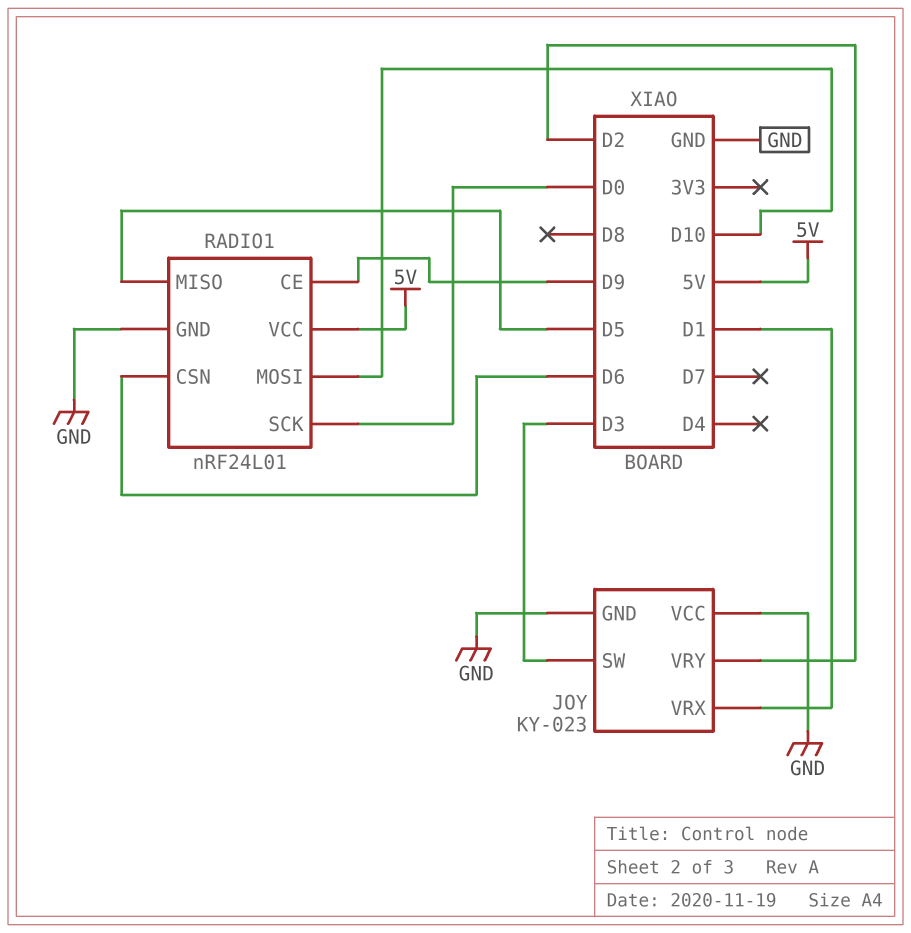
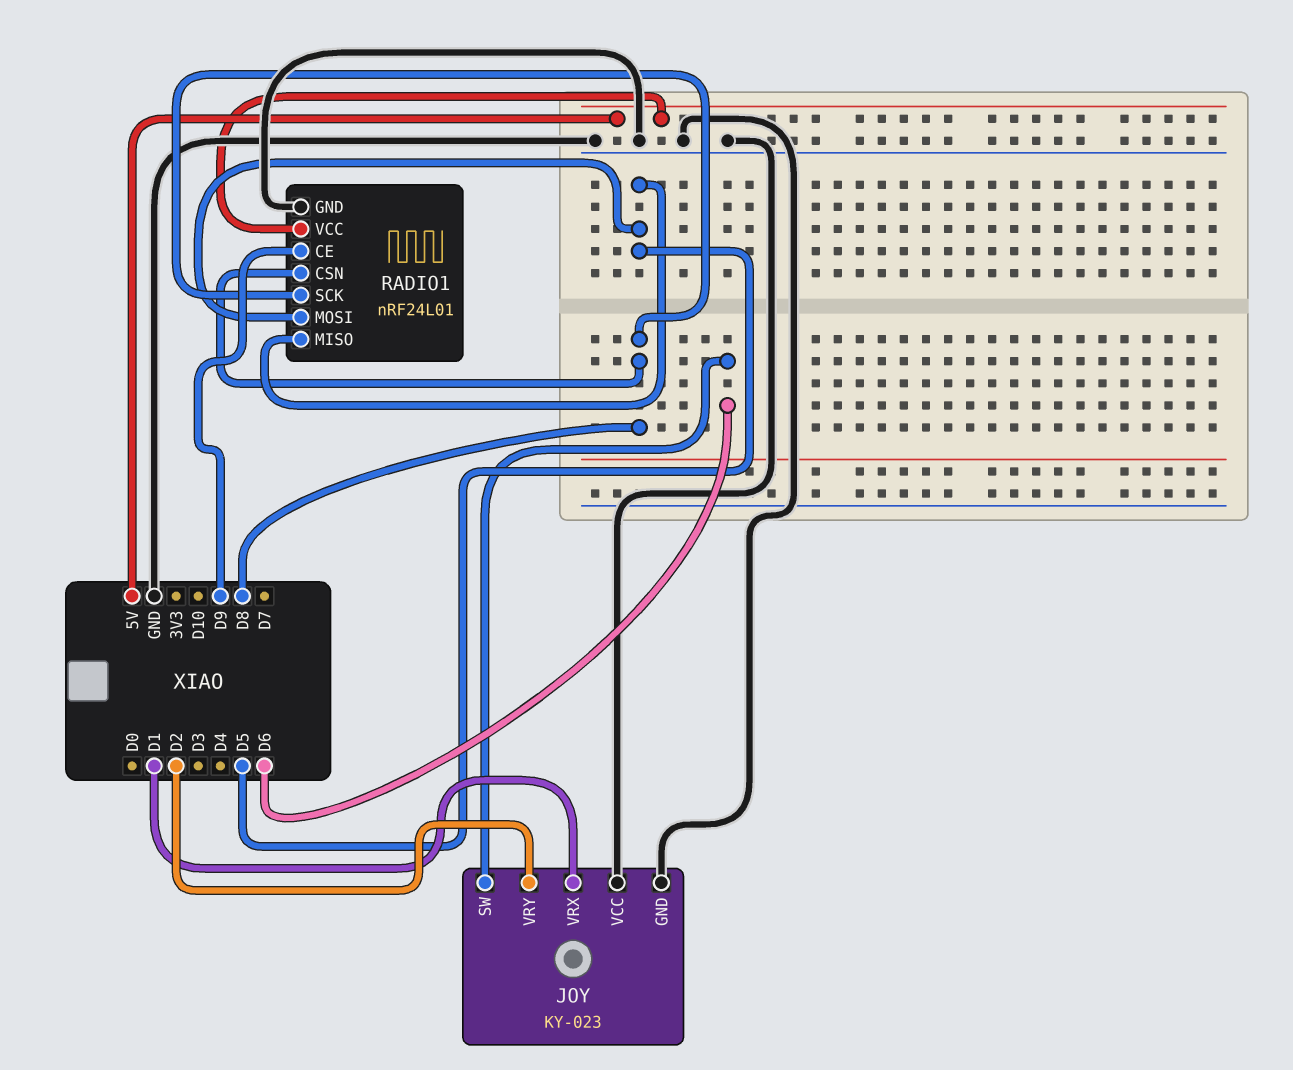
JOY pin SW: D3 -> D6
RADIO1 pin CSN: D6 -> D8
RADIO1 pin MOSI: D10 -> D5
RADIO1 pin SCK: D0 -> D8

